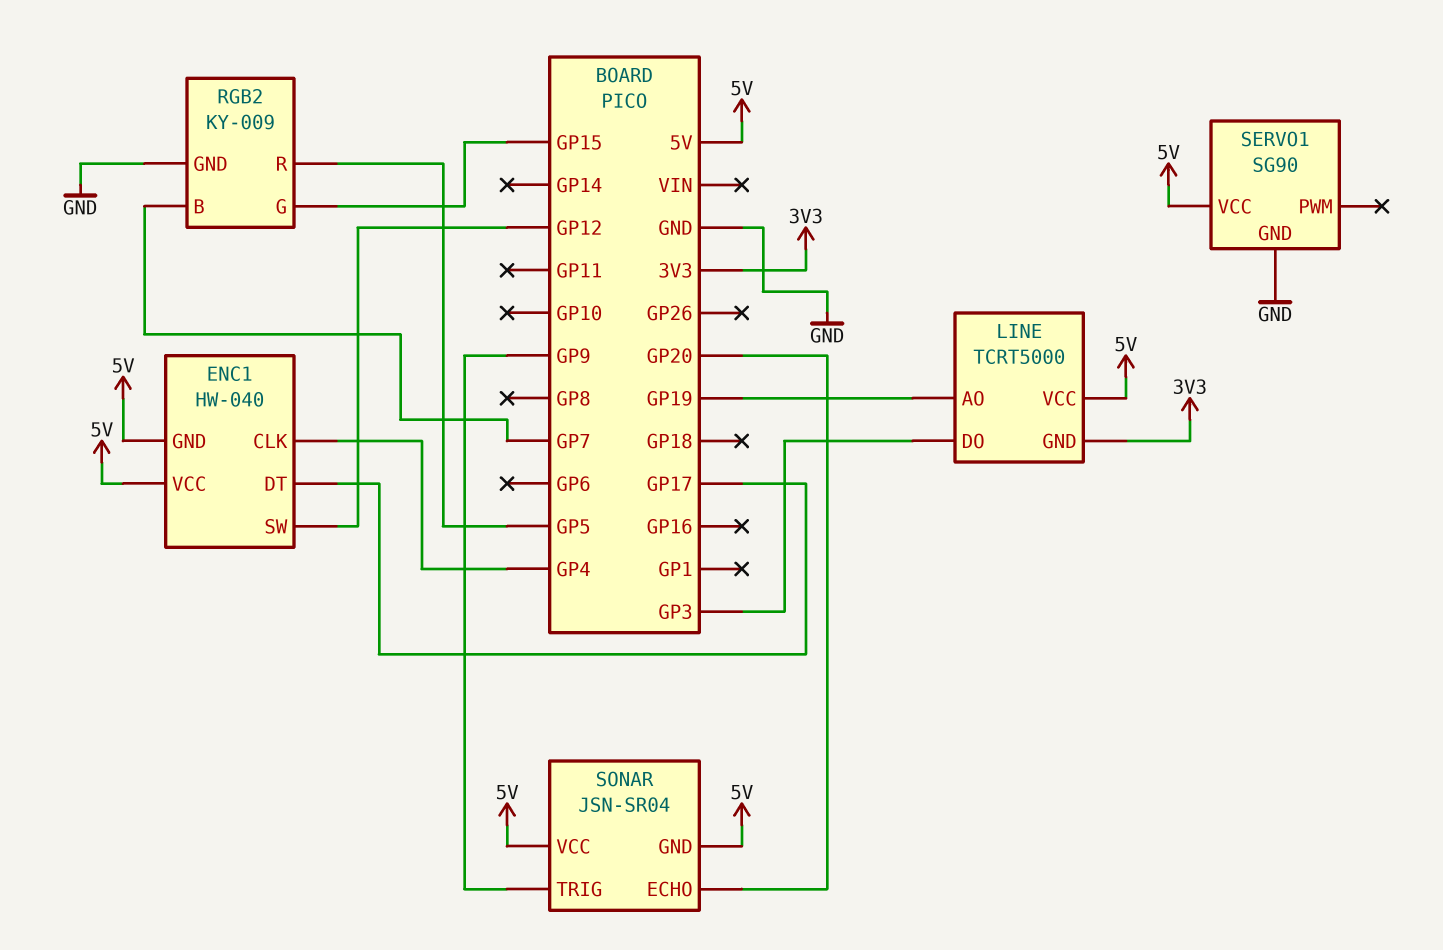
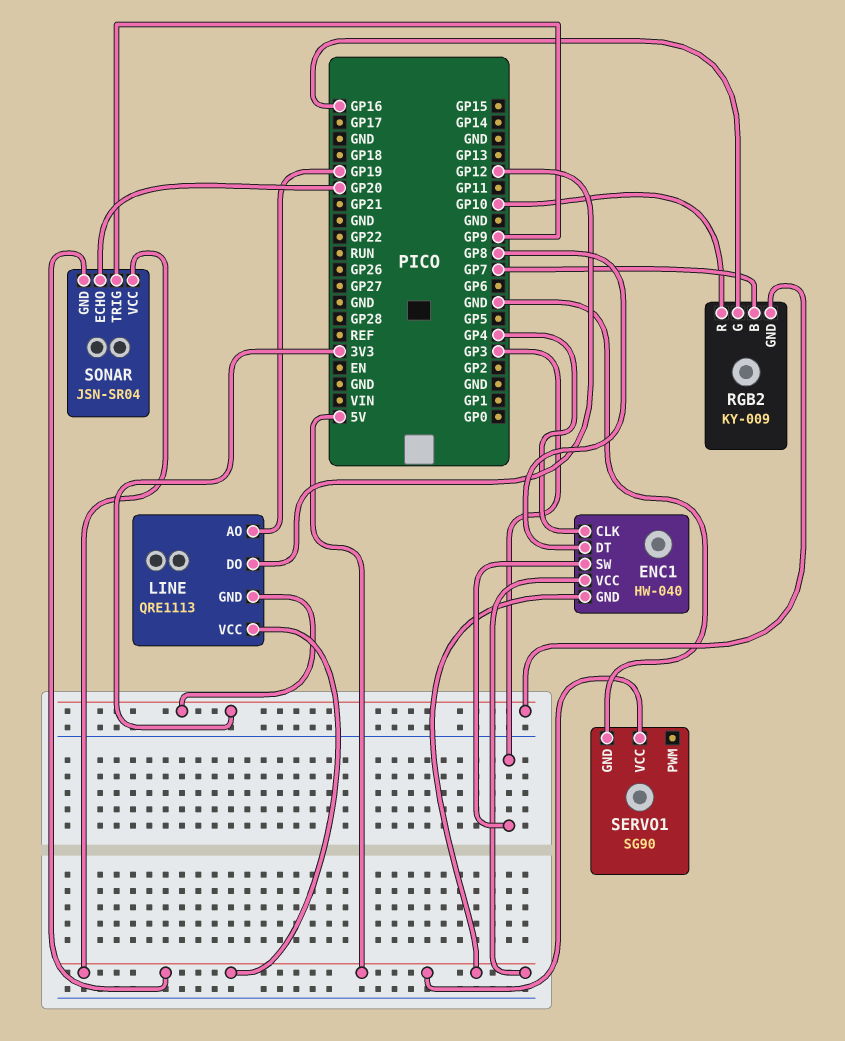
ENC1 pin DT: GP17 -> GP8
ENC1 pin SW: GP12 -> GP3
LINE: TCRT5000 -> QRE1113
LINE pin DO: GP3 -> GP12
RGB2 pin G: GP15 -> GP16
RGB2 pin GND: GND -> 3V3
RGB2 pin R: GP5 -> GP10

